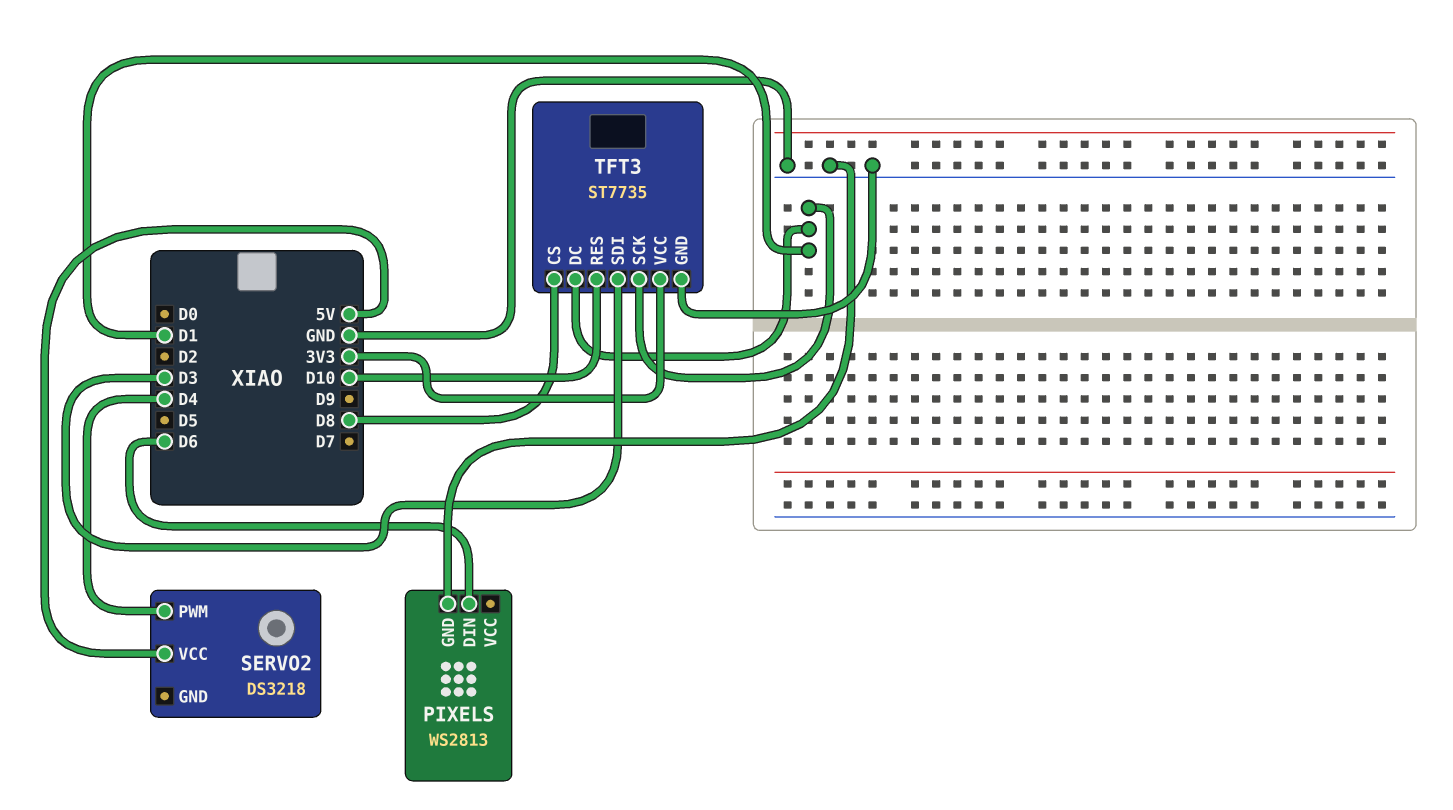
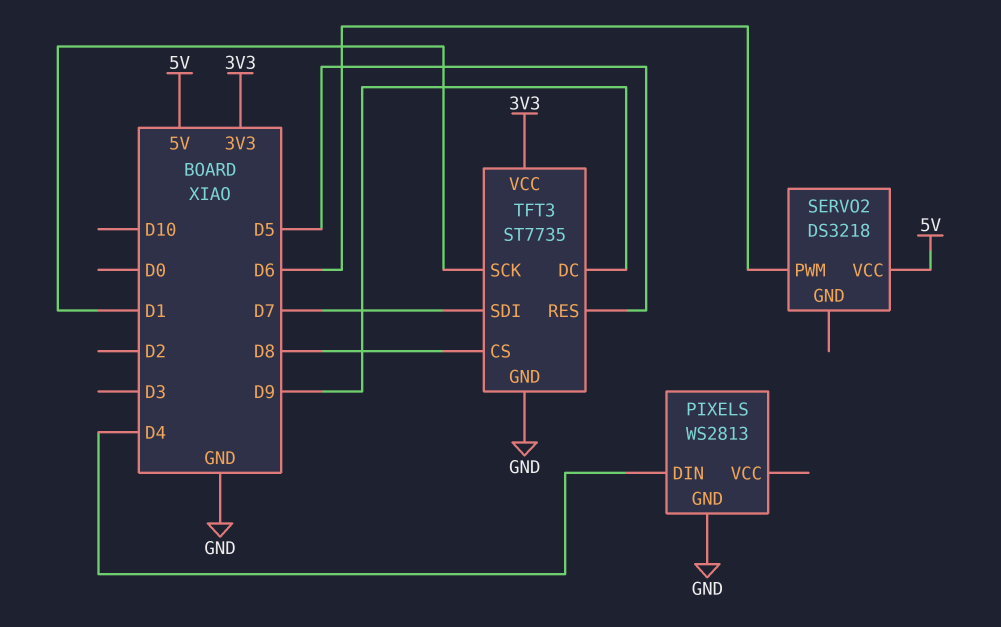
PIXELS pin DIN: D6 -> D4
SERVO2 pin PWM: D4 -> D6
TFT3 pin DC: D1 -> D9
TFT3 pin RES: D10 -> D5
TFT3 pin SDI: D3 -> D7

